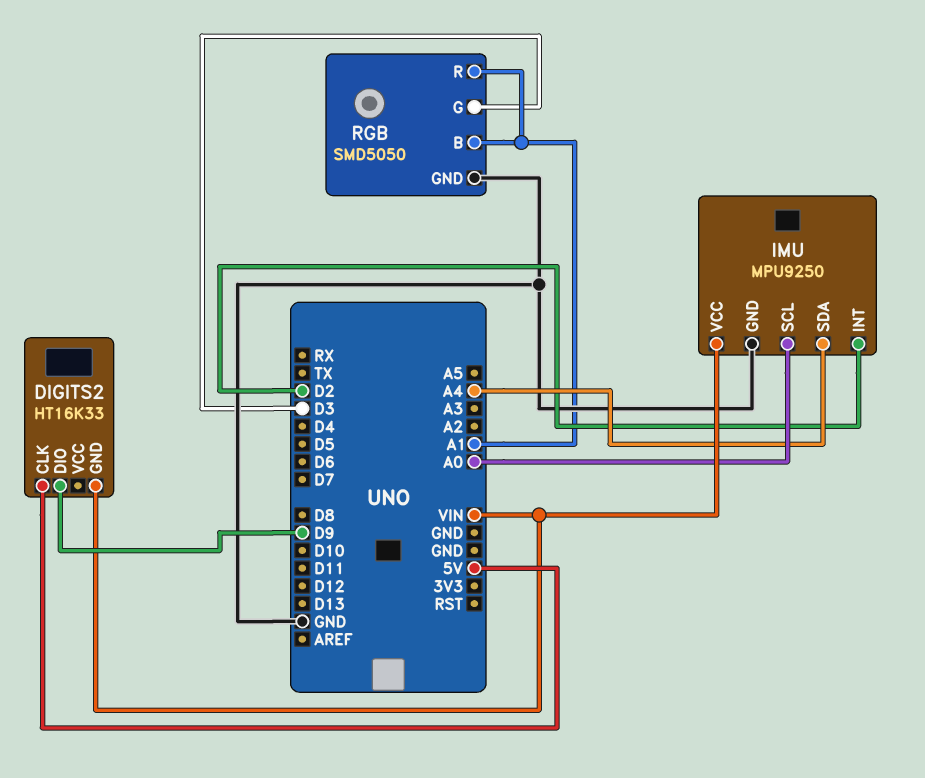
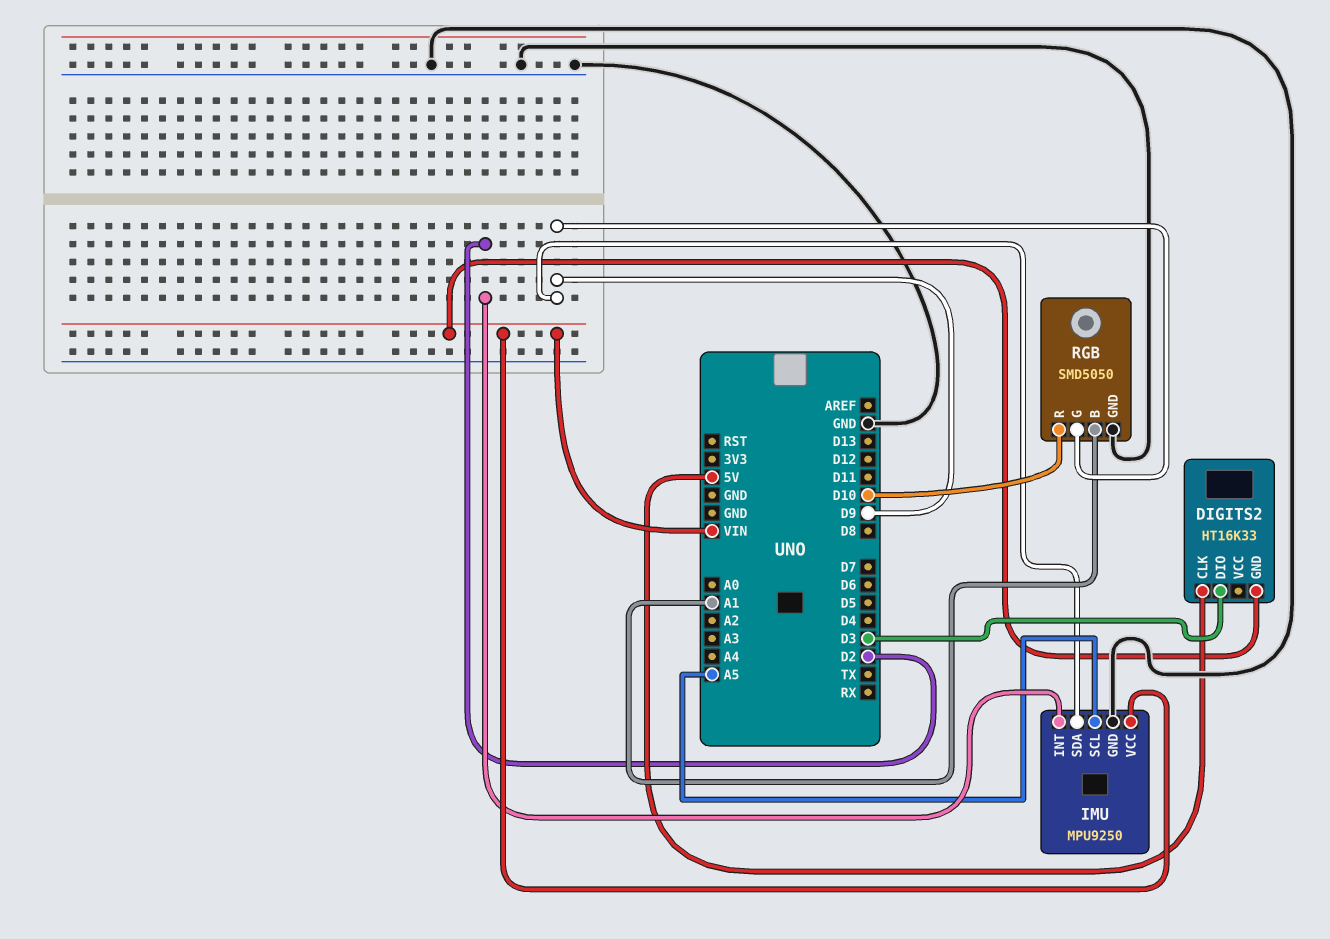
DIGITS2 pin DIO: D9 -> D3
IMU pin SCL: A0 -> A5
IMU pin SDA: A4 -> D9
RGB pin G: D3 -> D9
RGB pin R: A1 -> D10

